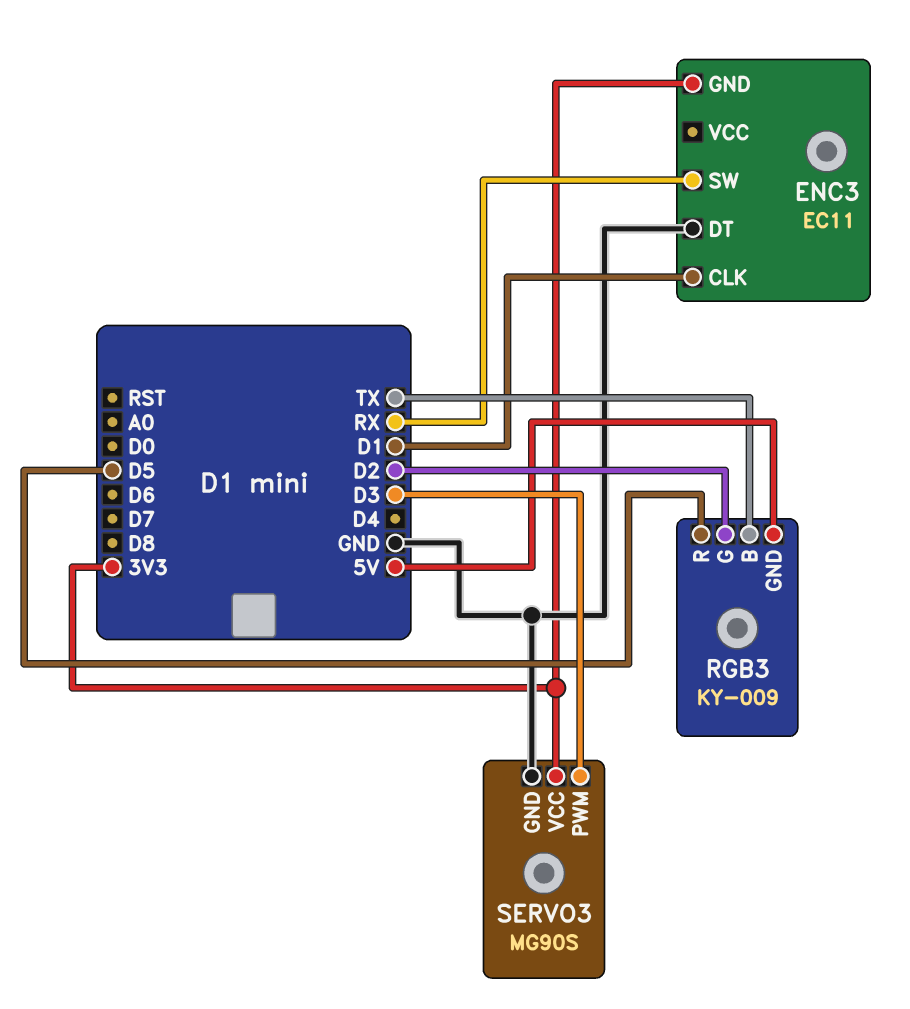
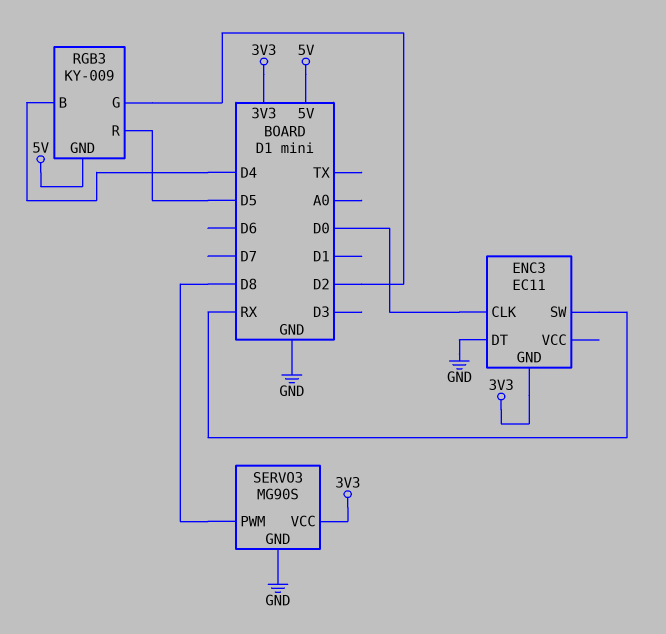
ENC3 pin CLK: D1 -> D0
RGB3 pin B: TX -> D4
SERVO3 pin PWM: D3 -> D8

